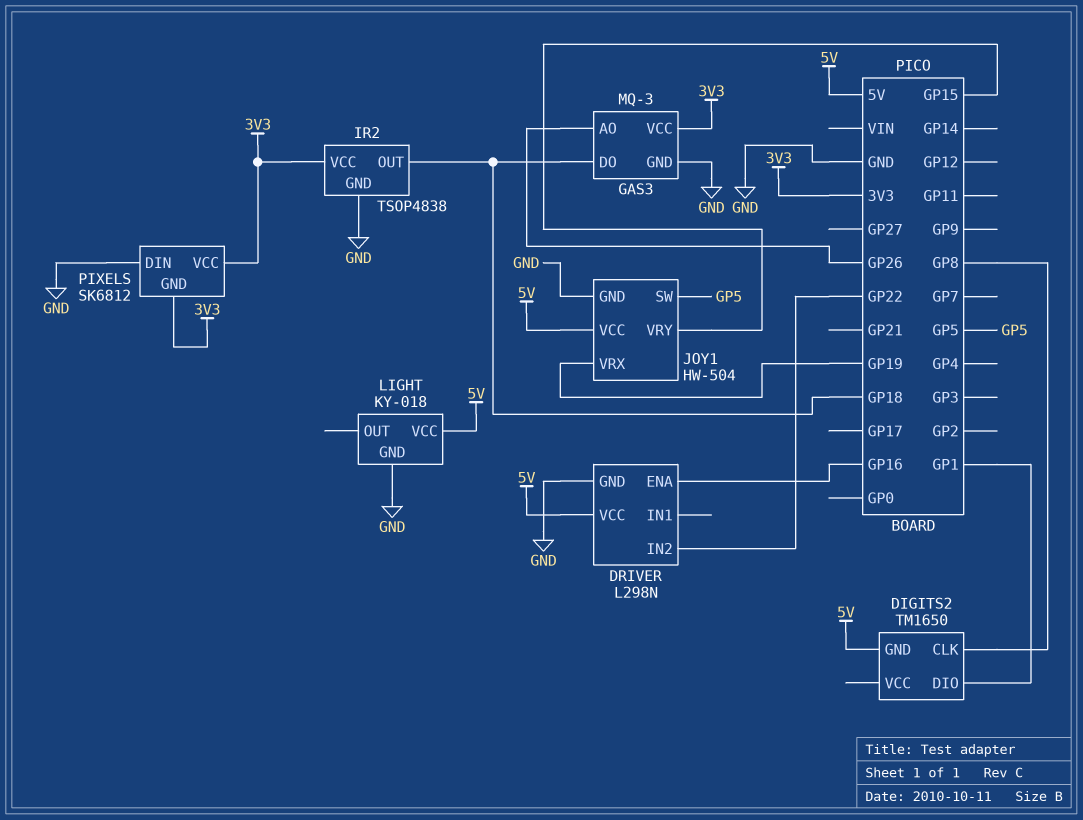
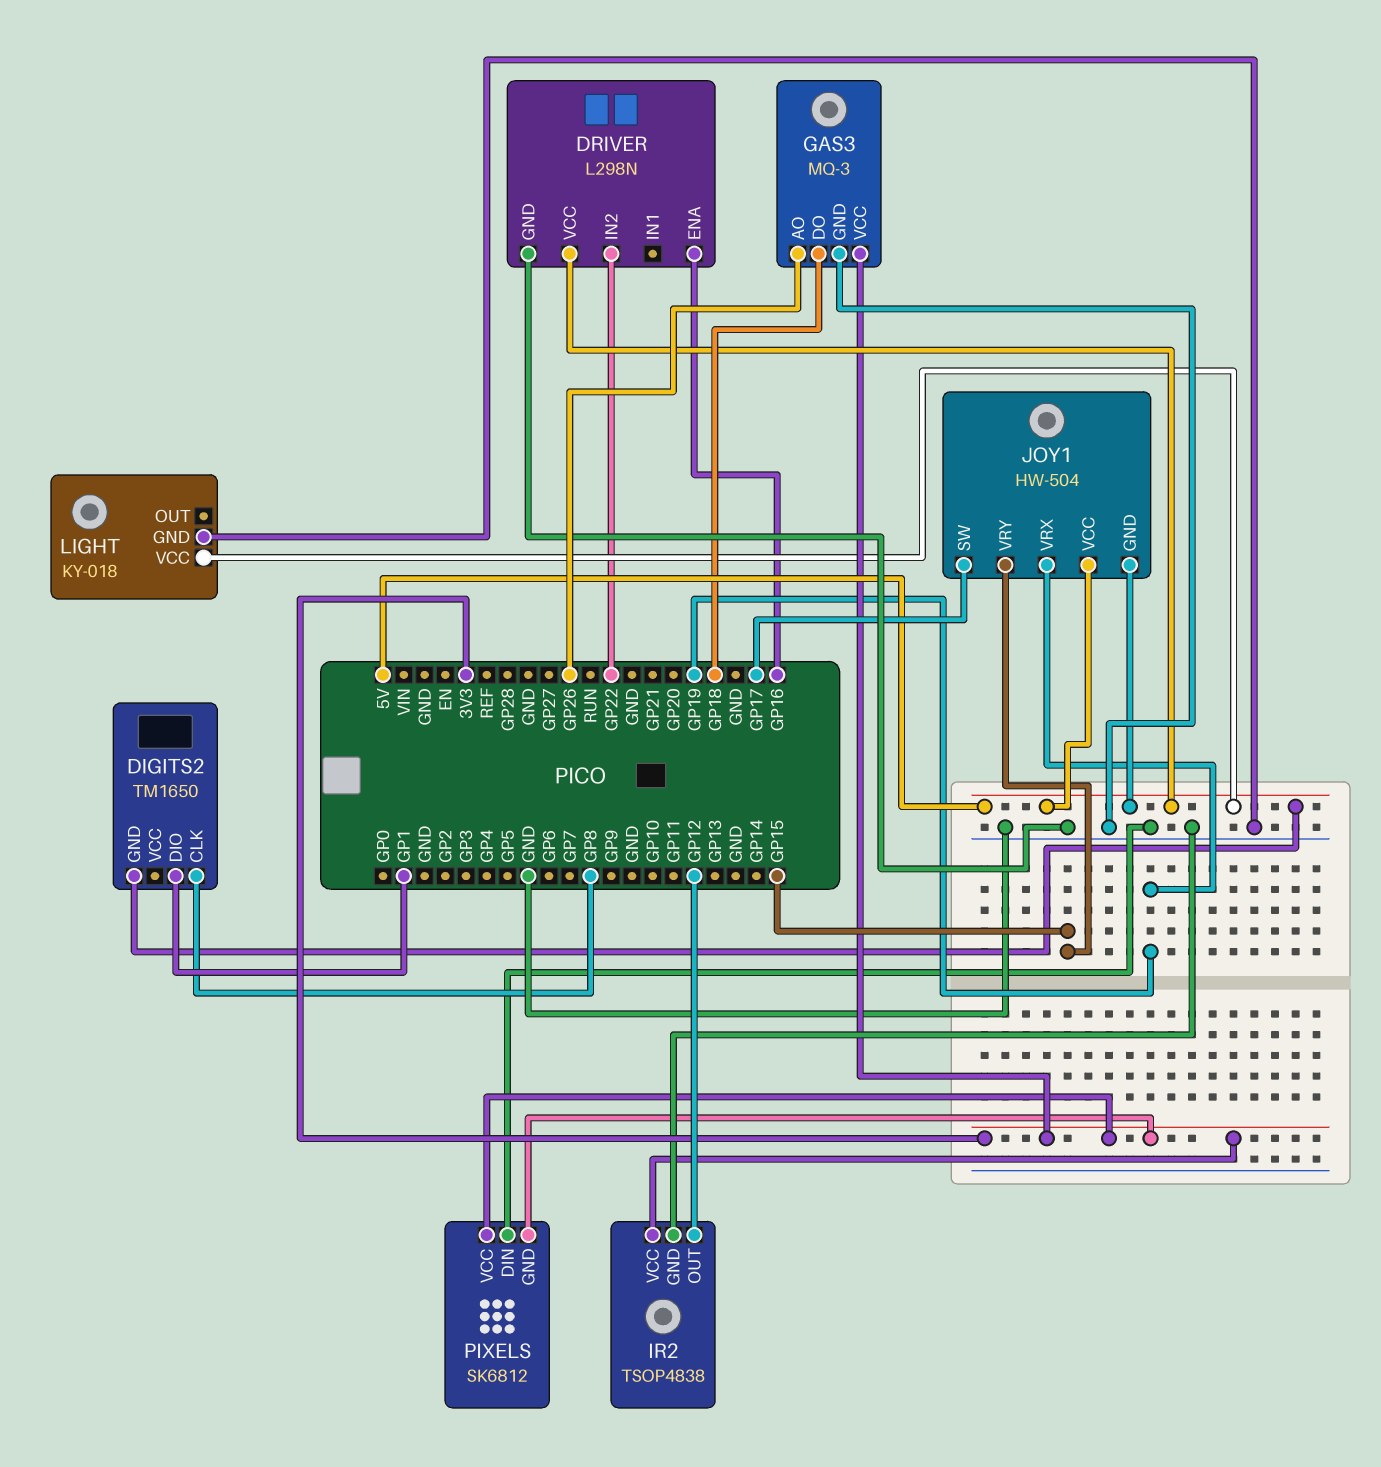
IR2 pin OUT: GP18 -> GP12
JOY1 pin GND: GND -> 5V
JOY1 pin SW: GP5 -> GP17

